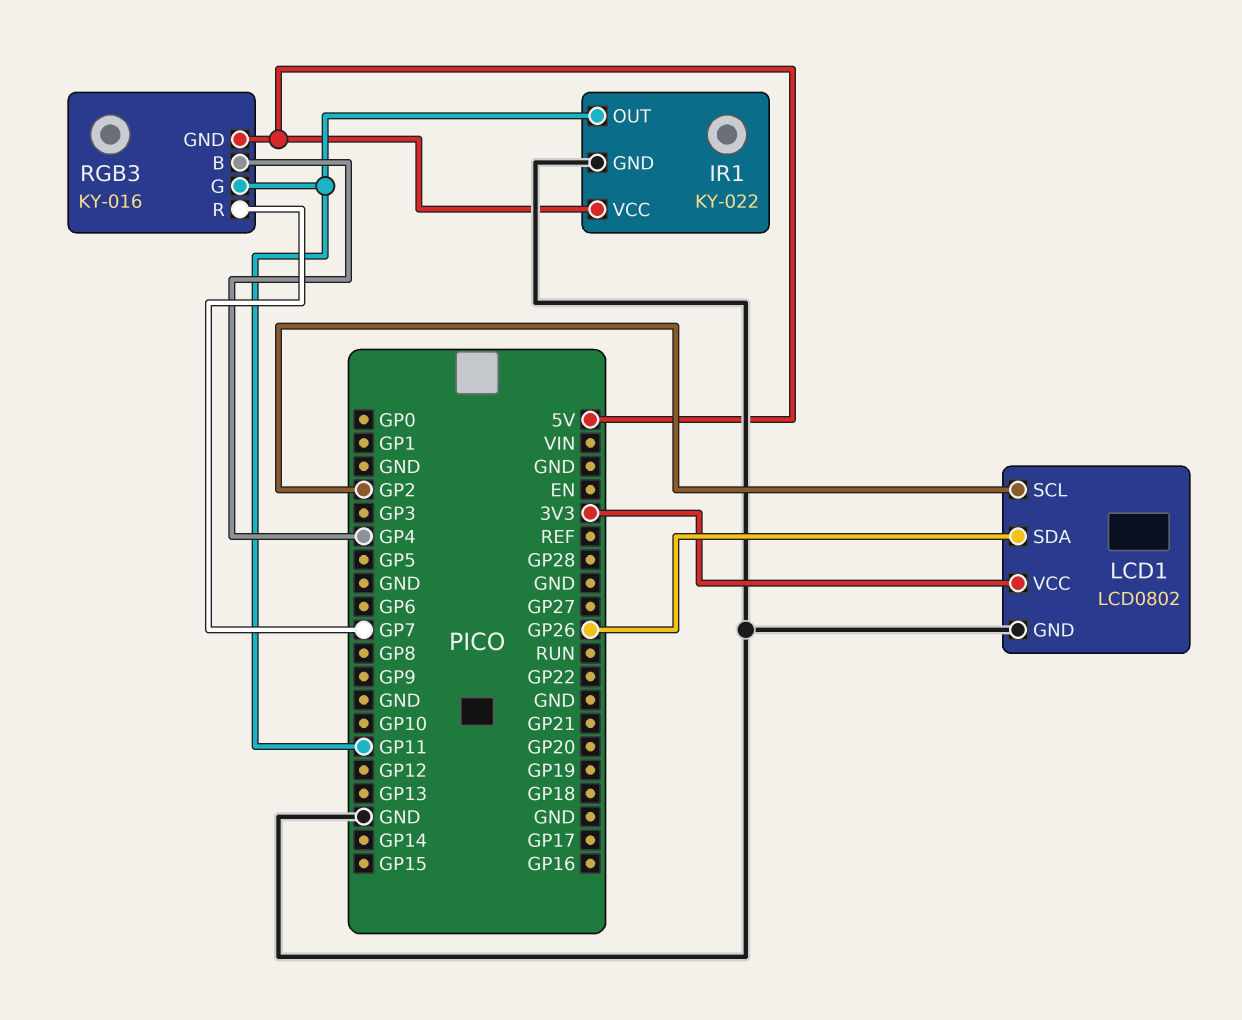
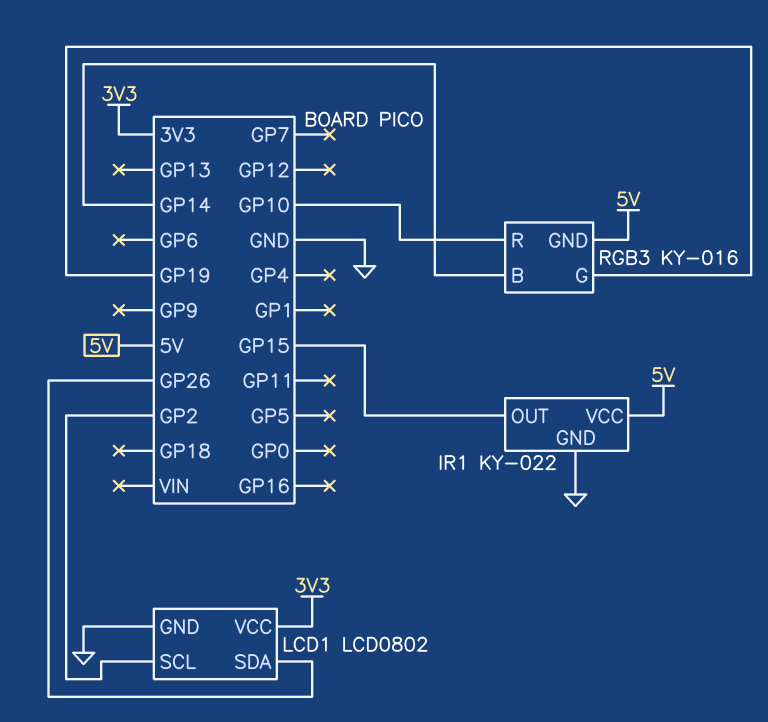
IR1 pin OUT: GP11 -> GP15
RGB3 pin B: GP4 -> GP14
RGB3 pin G: GP11 -> GP19
RGB3 pin R: GP7 -> GP10

